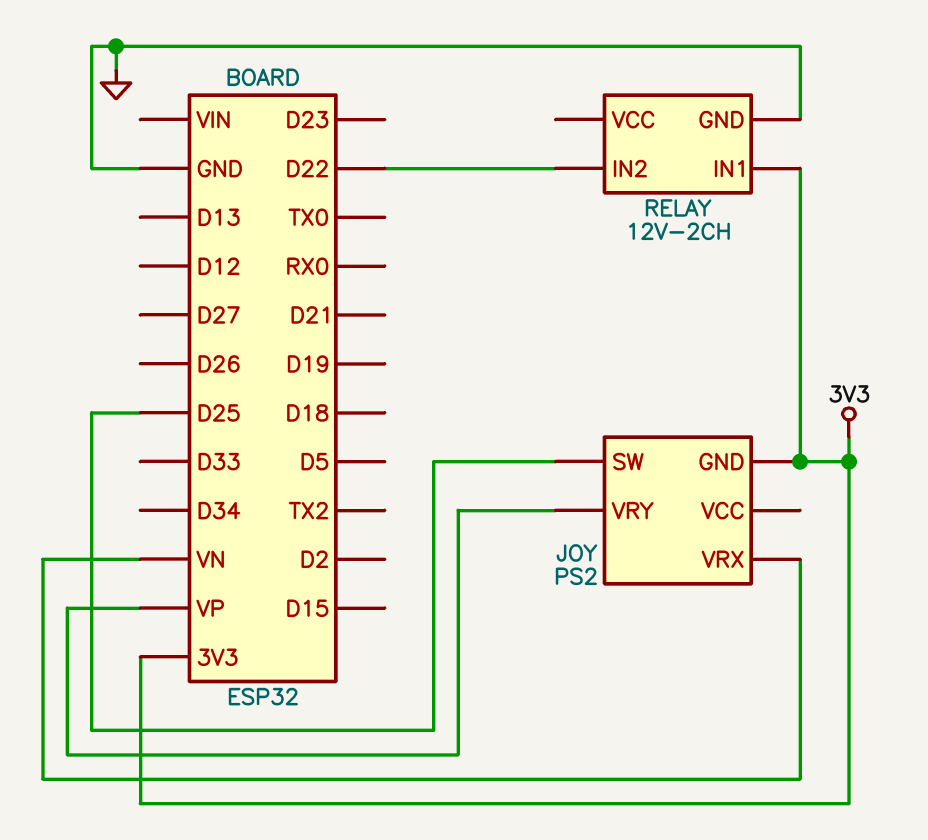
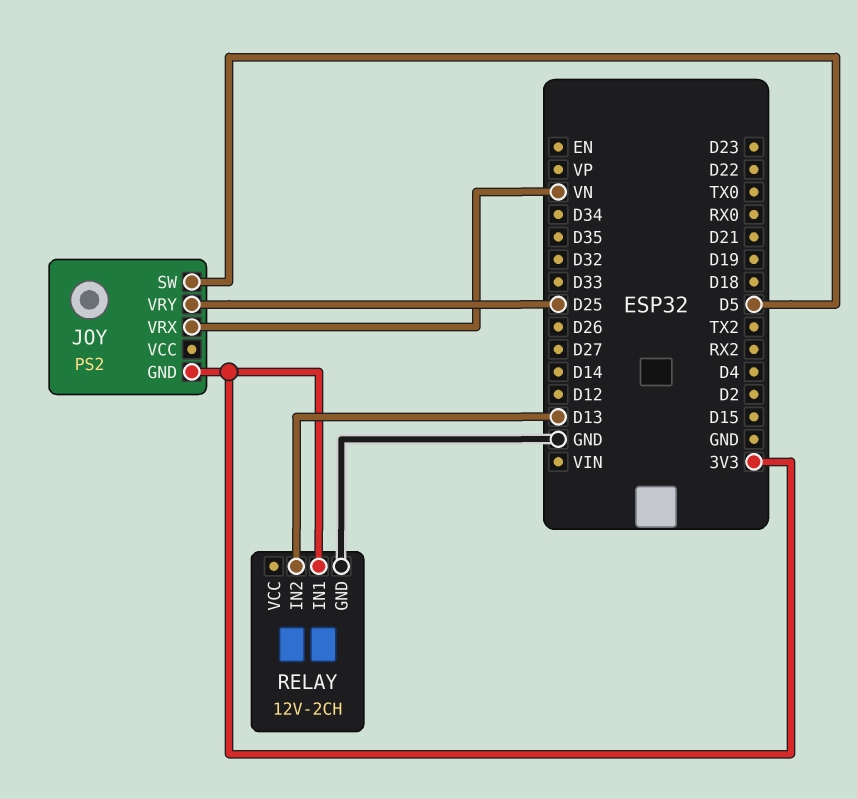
JOY pin SW: D25 -> D5
JOY pin VRY: VP -> D25
RELAY pin IN2: D22 -> D13

